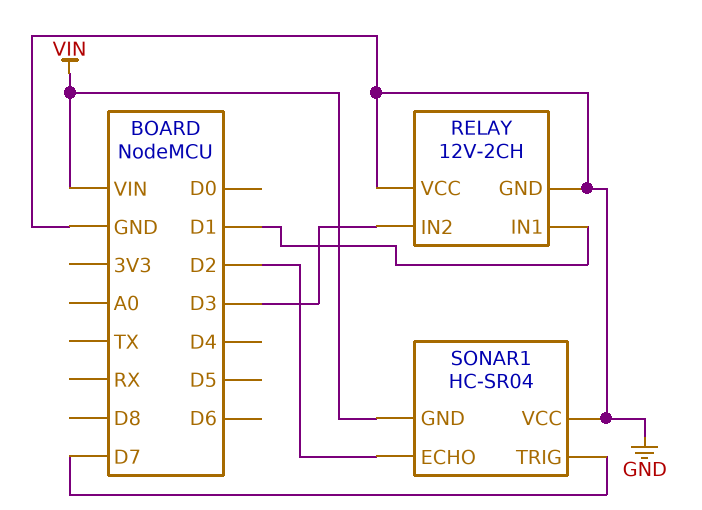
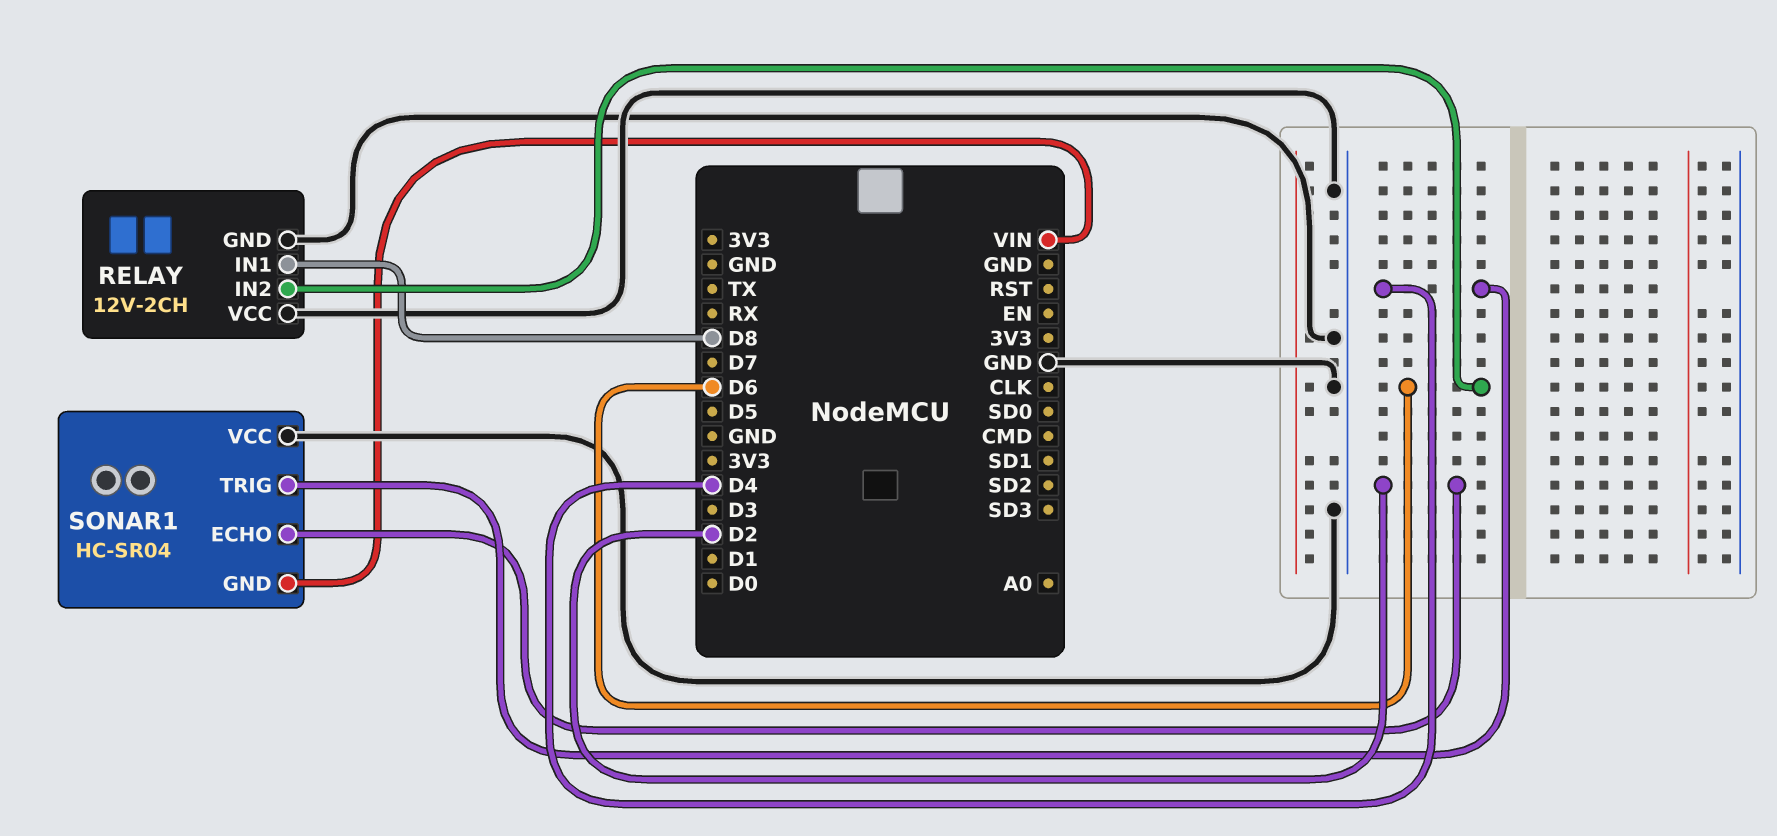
RELAY pin IN1: D1 -> D8
RELAY pin IN2: D3 -> D6
SONAR1 pin TRIG: D7 -> D4

